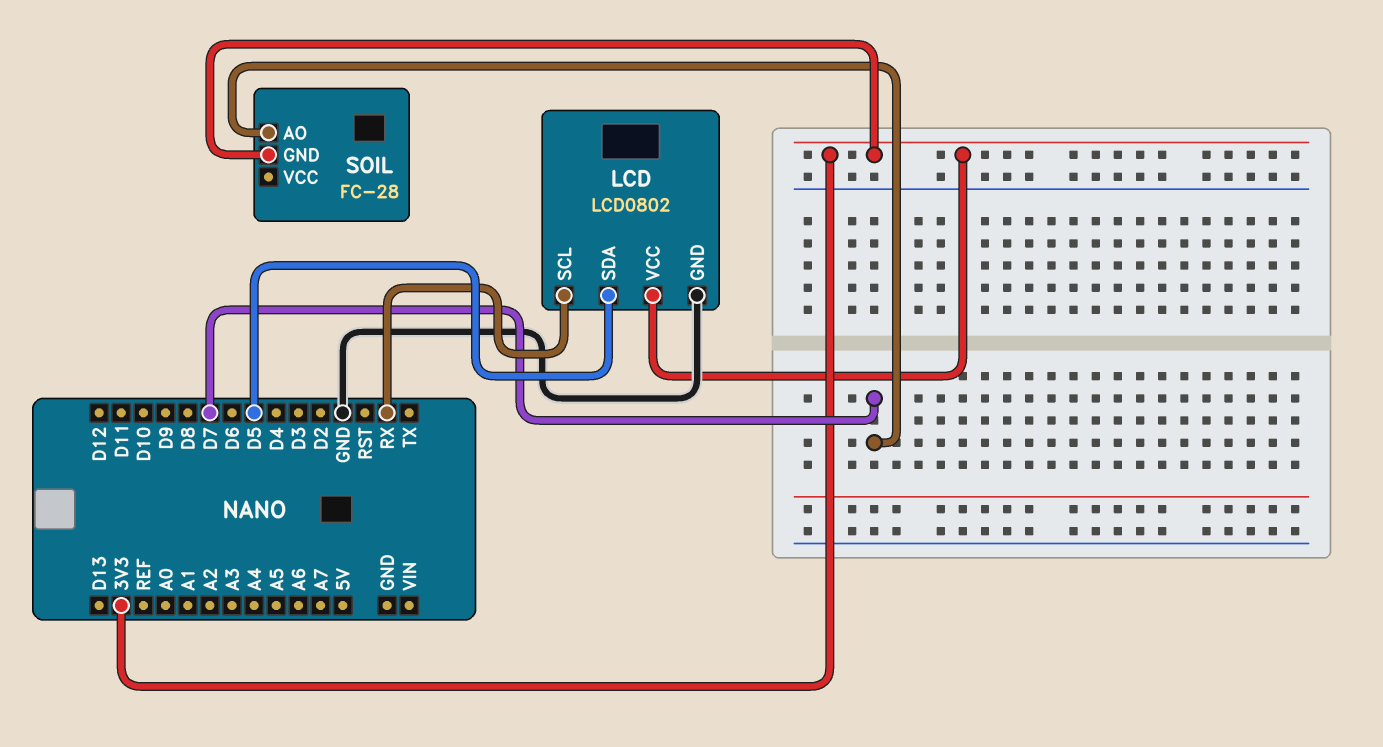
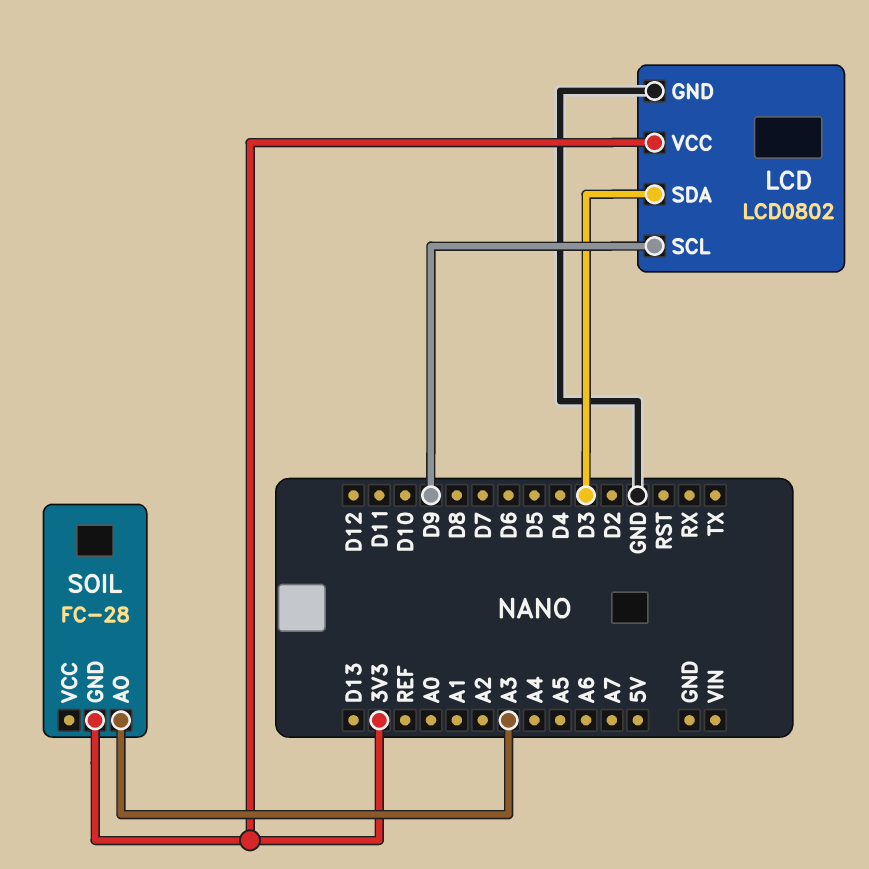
LCD pin SCL: RX -> D9
LCD pin SDA: D5 -> D3
SOIL pin AO: D7 -> A3

